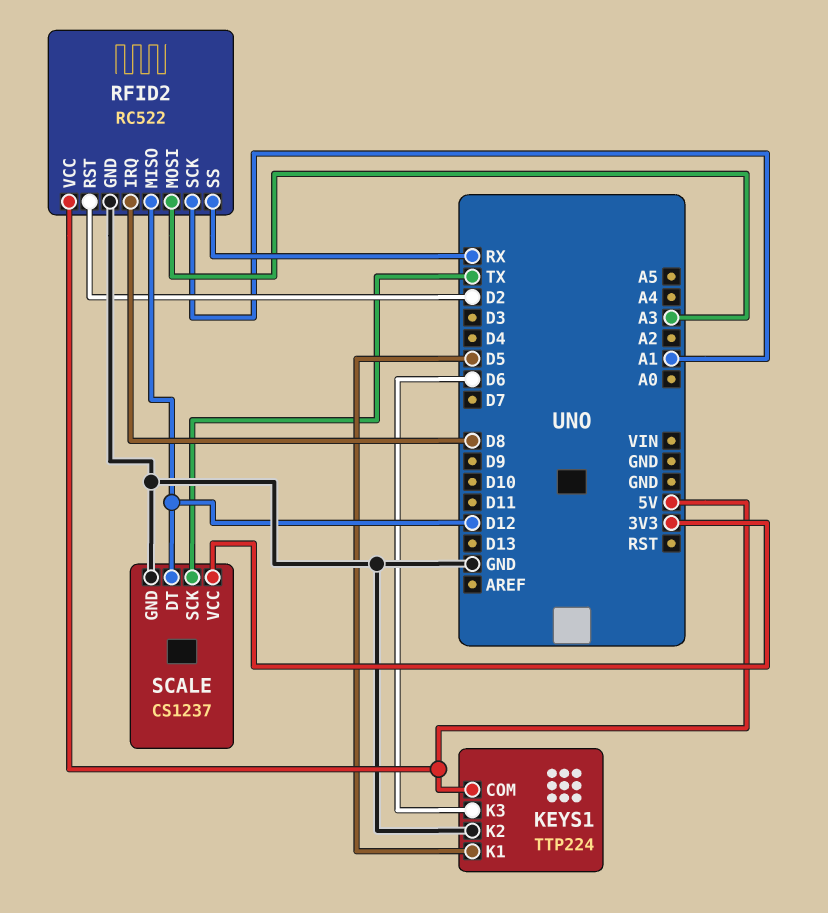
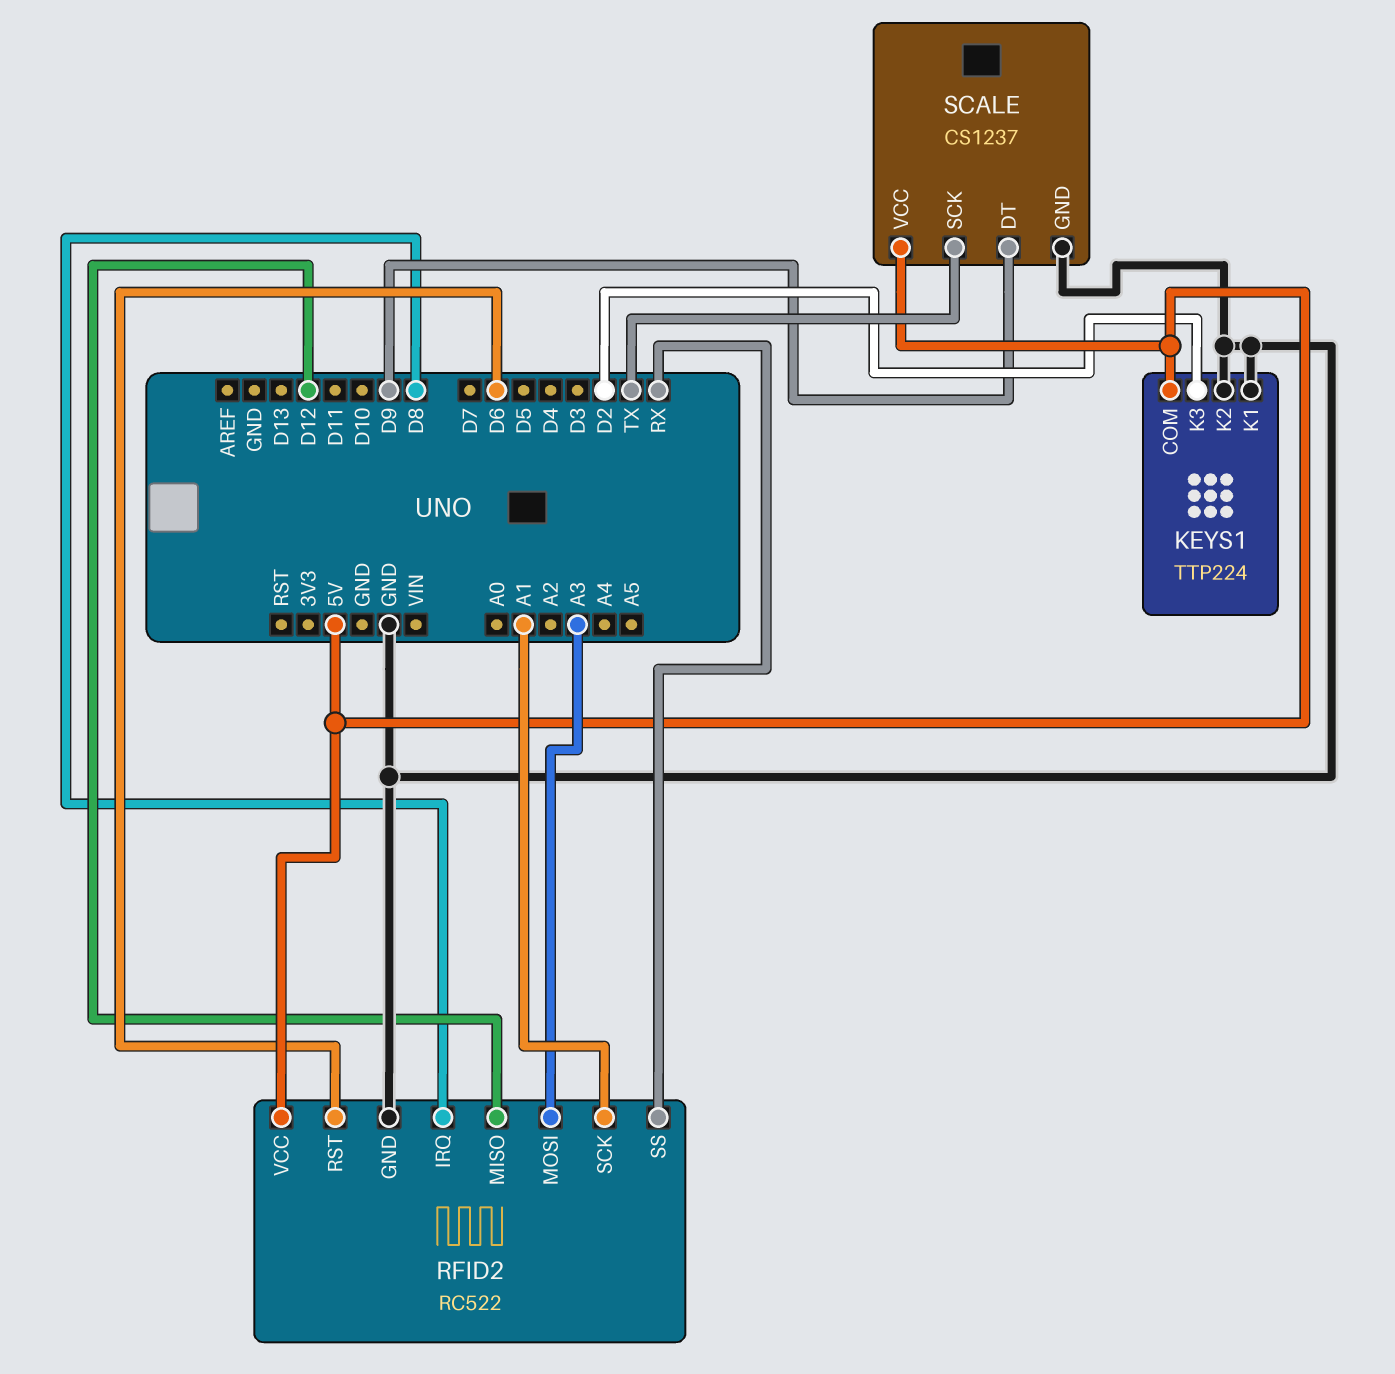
KEYS1 pin K1: D5 -> GND
KEYS1 pin K3: D6 -> D2
RFID2 pin RST: D2 -> D6
SCALE pin DT: D12 -> D9
SCALE pin VCC: 3V3 -> 5V

